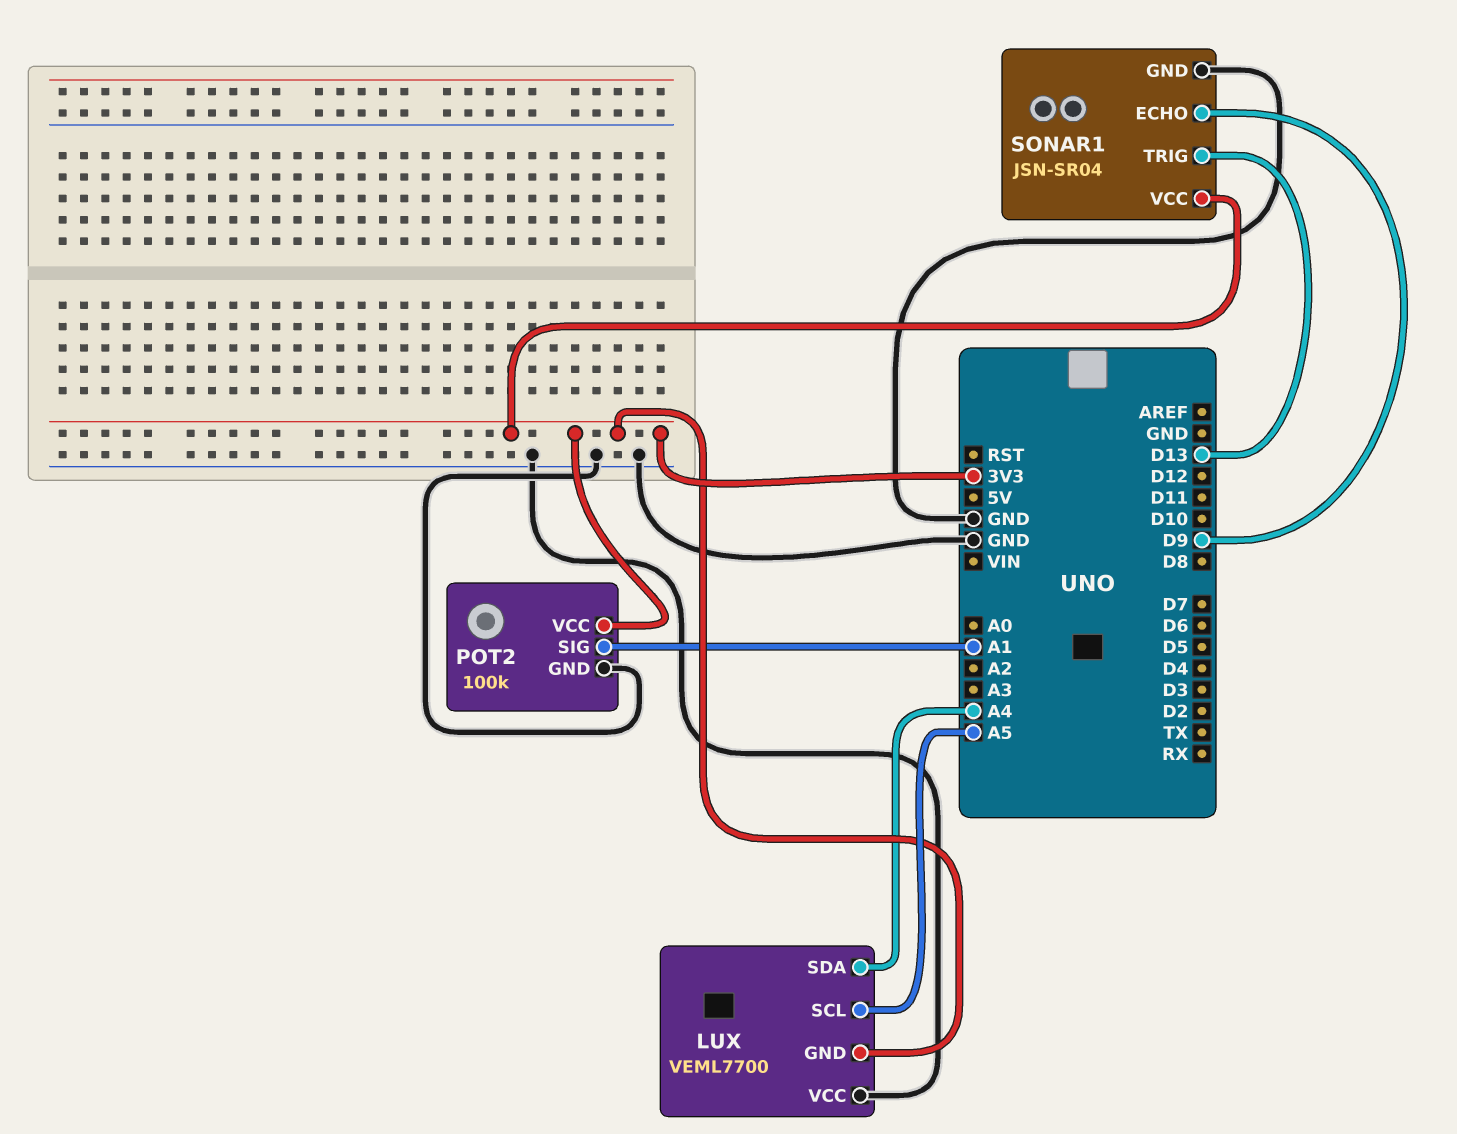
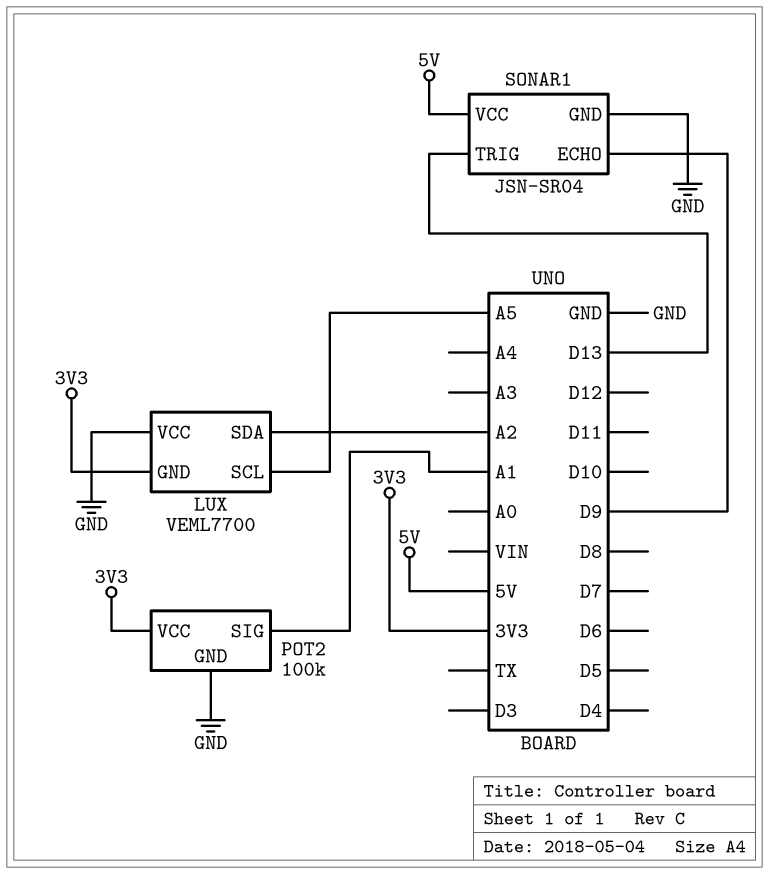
LUX pin SDA: A4 -> A2
SONAR1 pin VCC: 3V3 -> 5V

